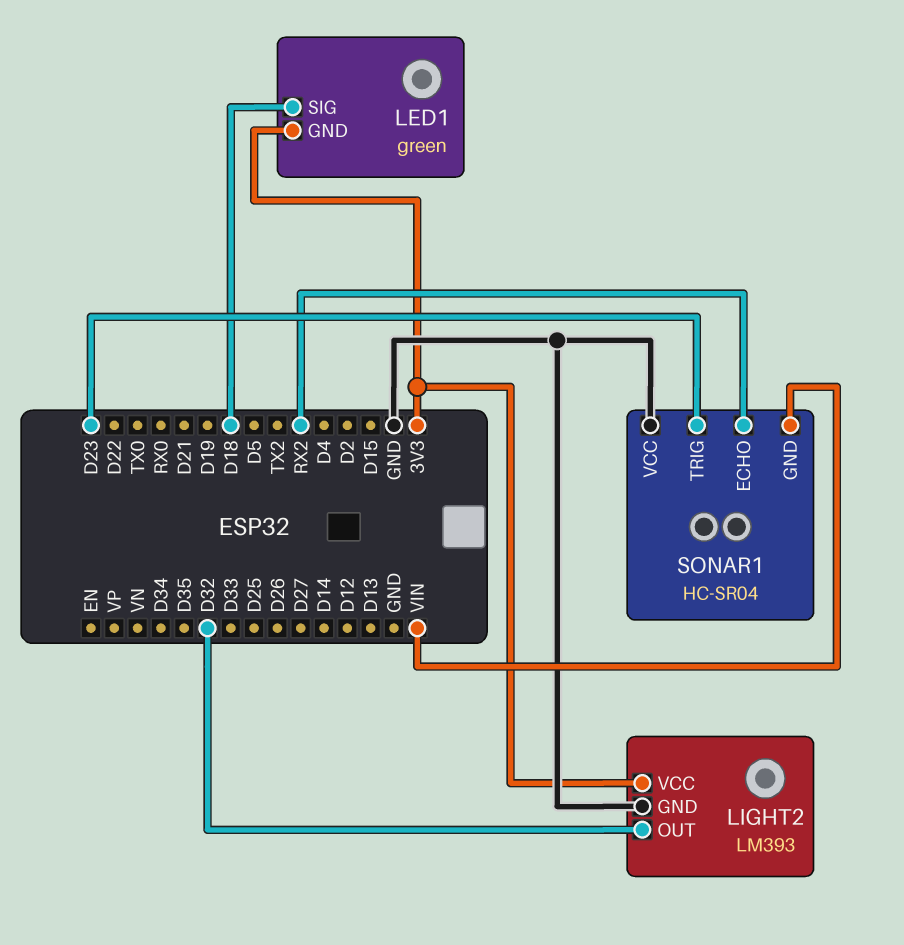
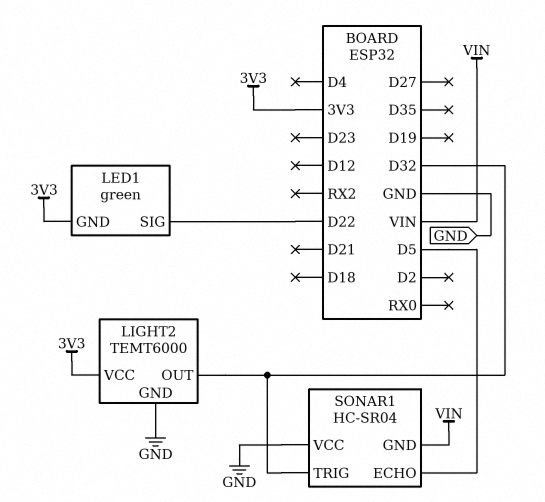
LED1 pin SIG: D18 -> D22
LIGHT2: LM393 -> TEMT6000
SONAR1 pin ECHO: RX2 -> D5
SONAR1 pin TRIG: D23 -> D32

